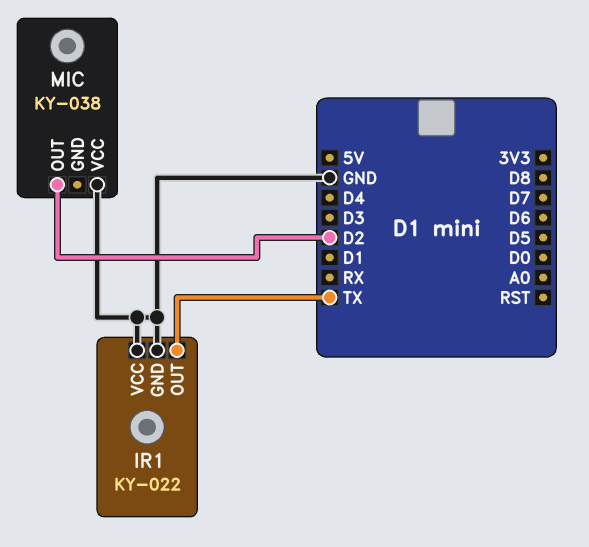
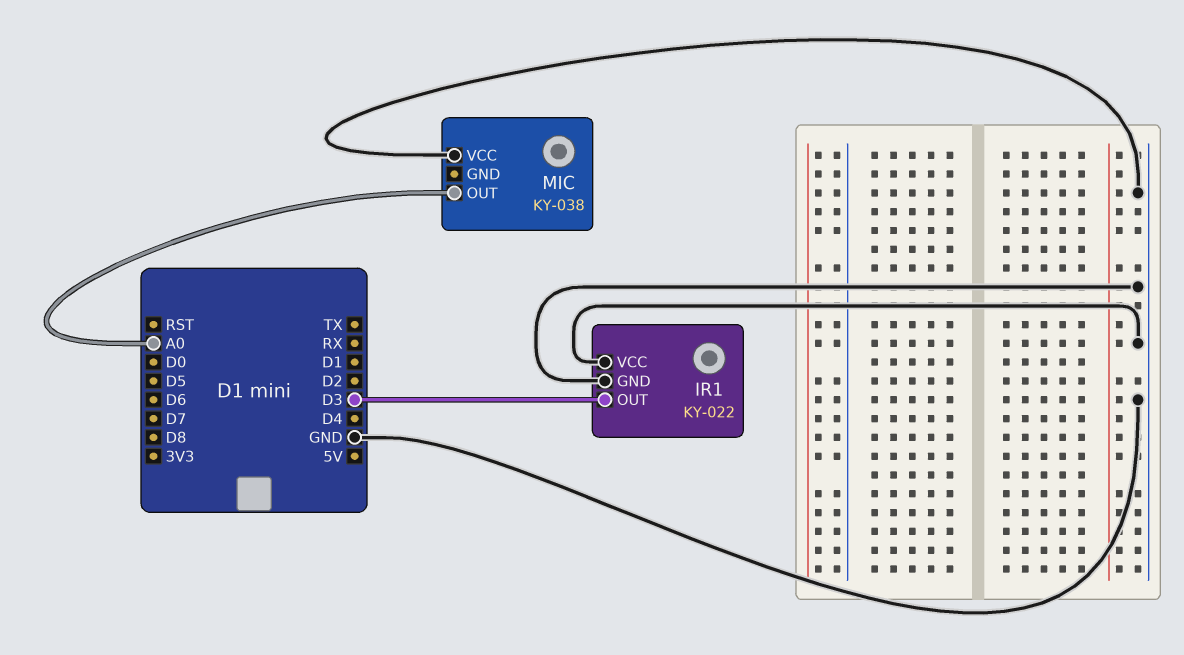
IR1 pin OUT: TX -> D3
MIC pin OUT: D2 -> A0

